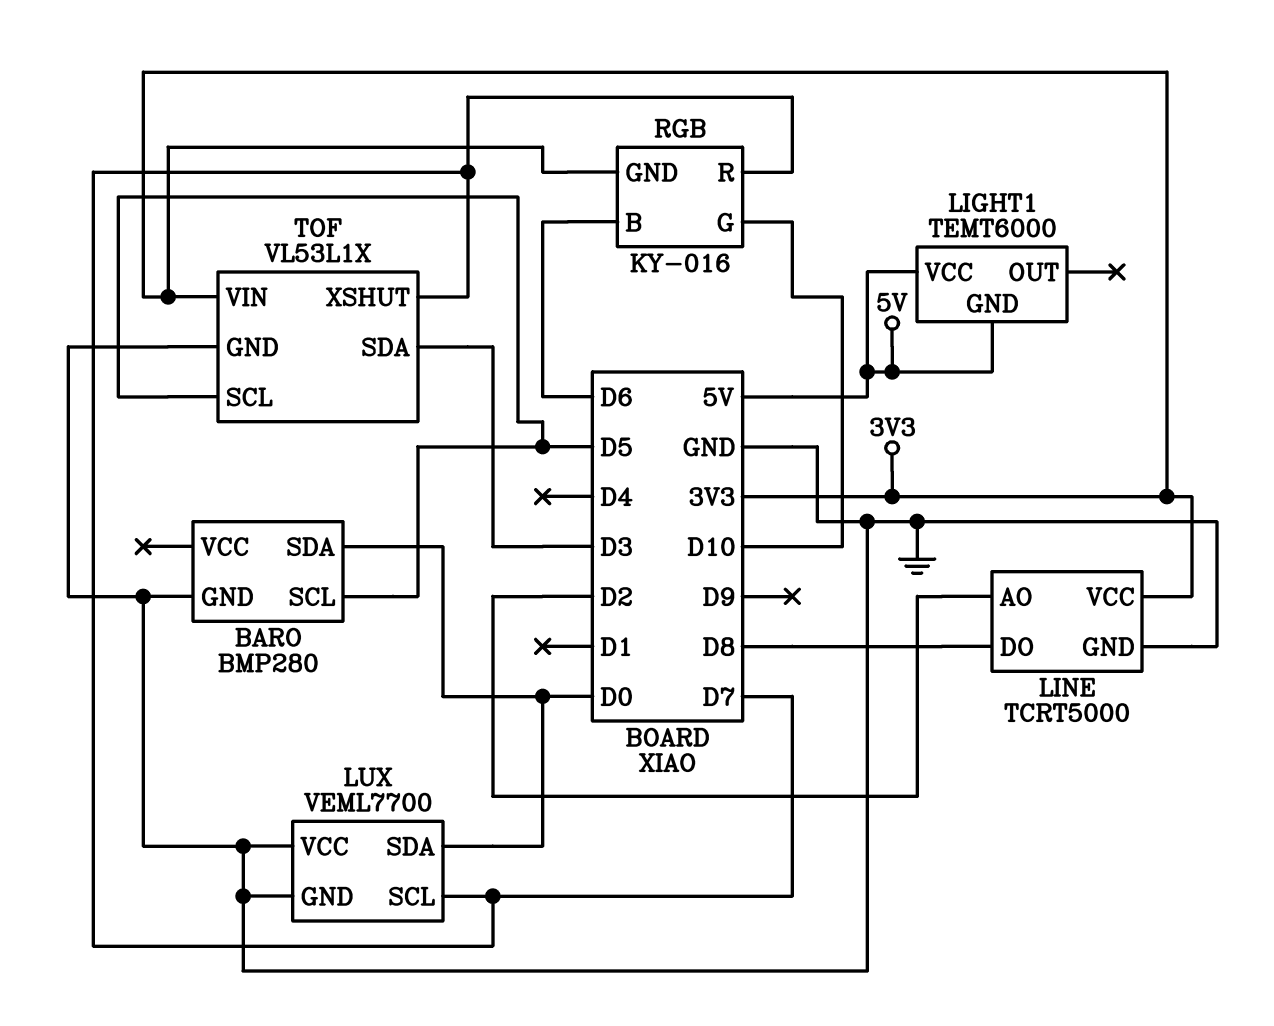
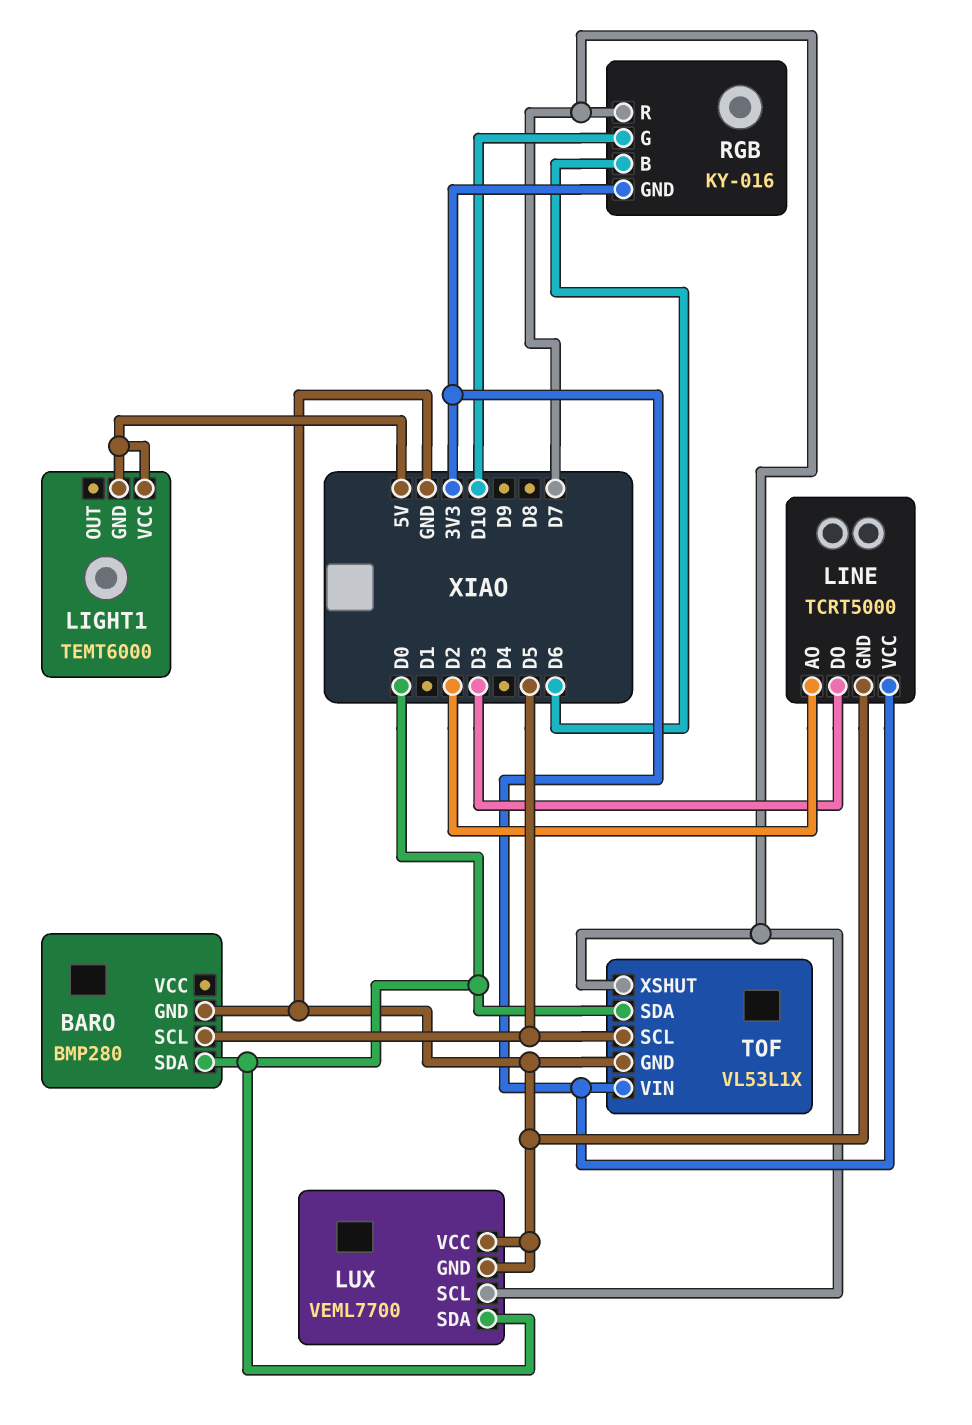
LINE pin DO: D8 -> D3
TOF pin SDA: D3 -> D0

